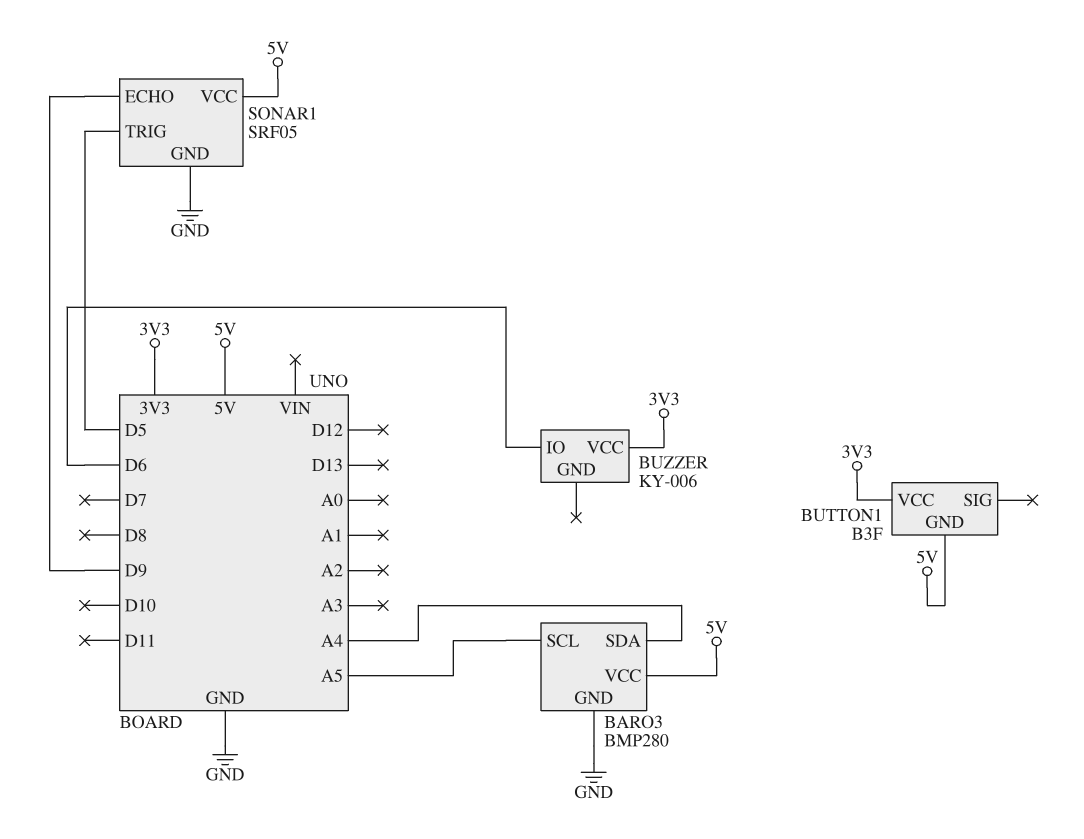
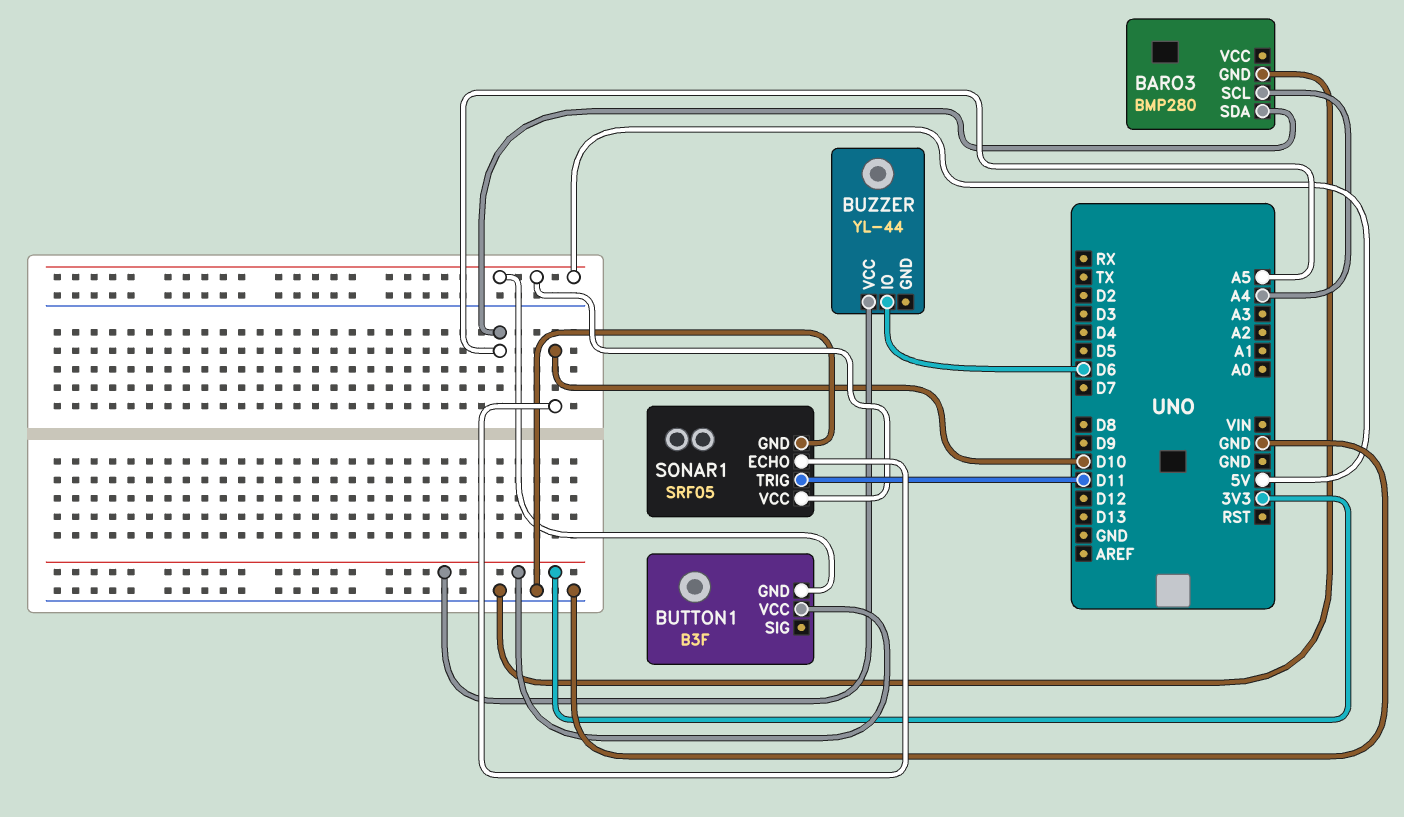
BARO3 pin SCL: A5 -> A4
BARO3 pin SDA: A4 -> A5
BARO3 pin VCC: 5V -> none
BUZZER: KY-006 -> YL-44
SONAR1 pin ECHO: D9 -> D10
SONAR1 pin TRIG: D5 -> D11

